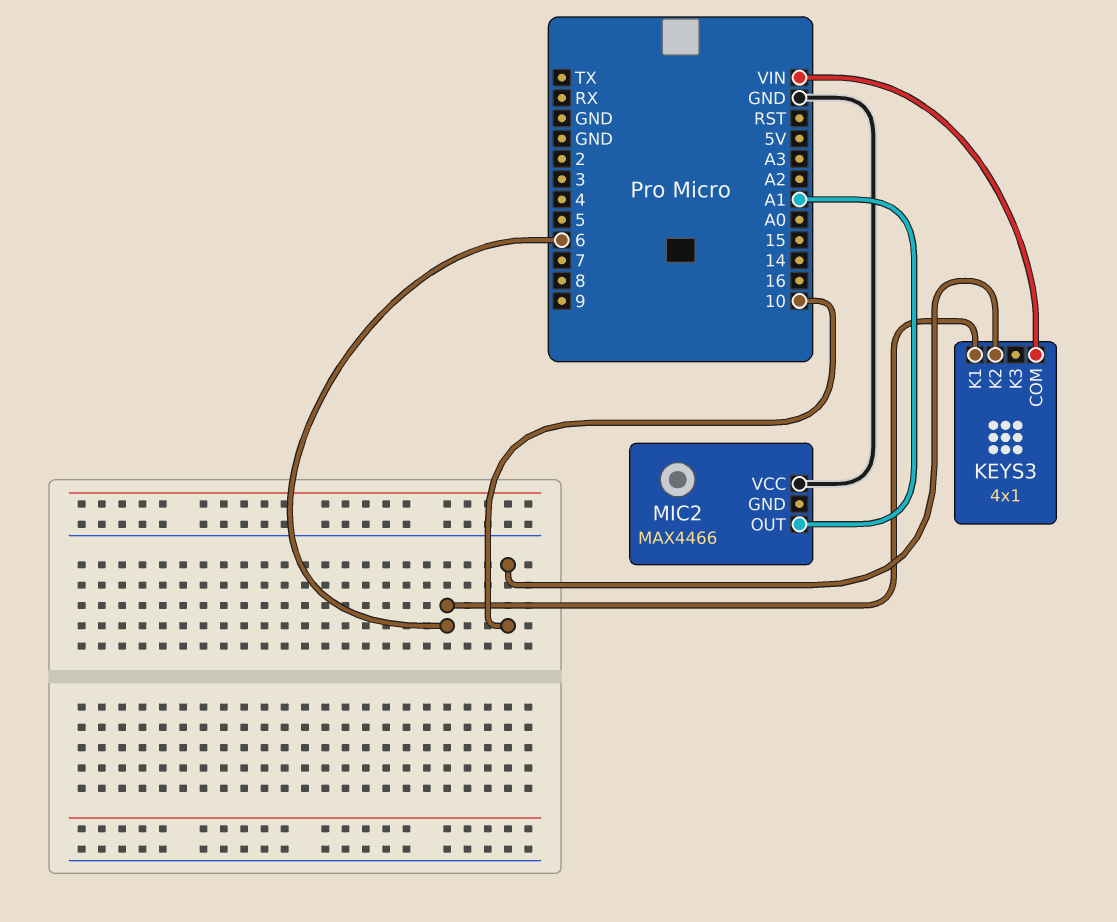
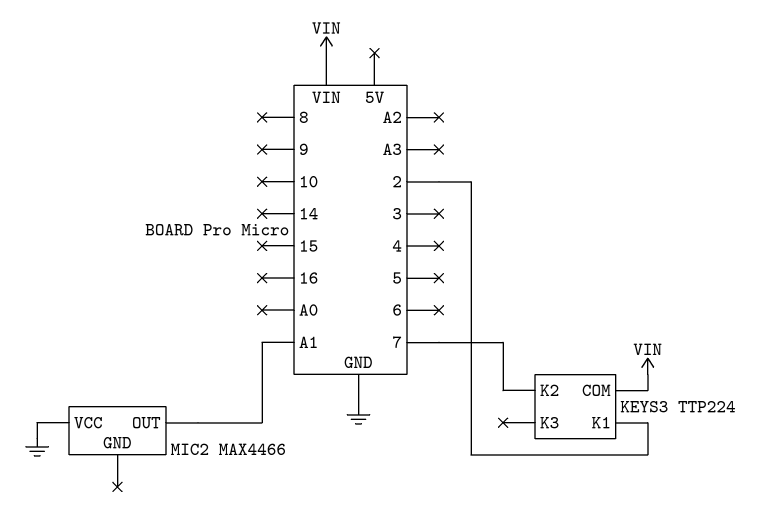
KEYS3: 4x1 -> TTP224
KEYS3 pin K1: 6 -> 2
KEYS3 pin K2: 10 -> 7

